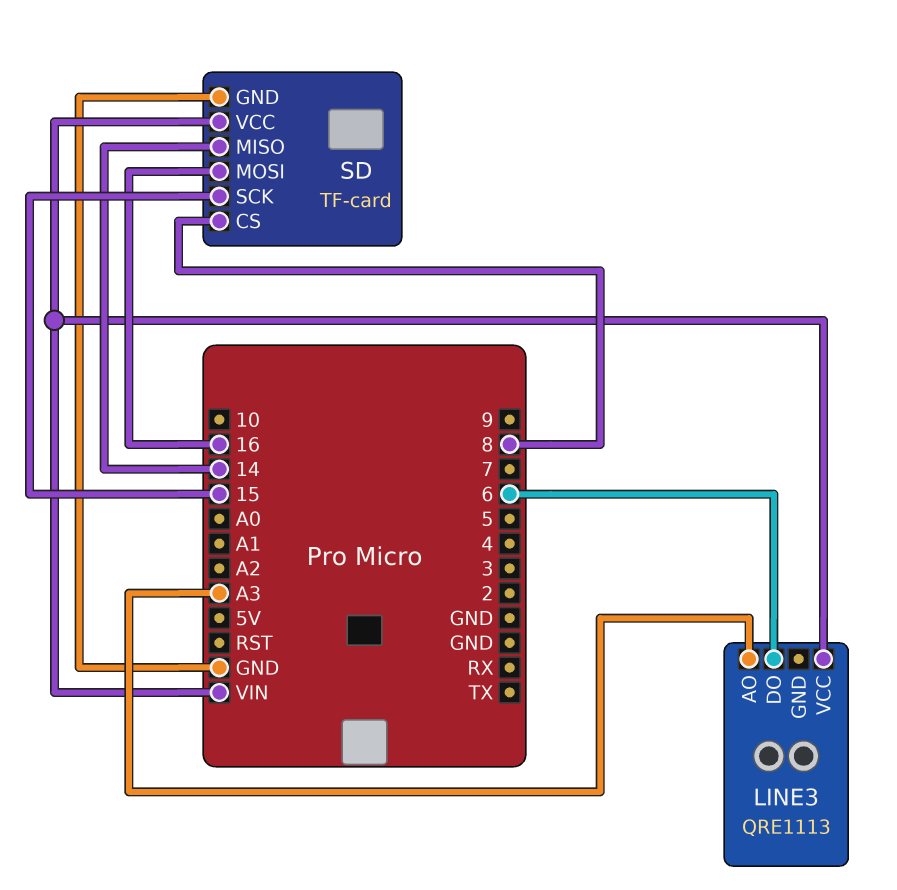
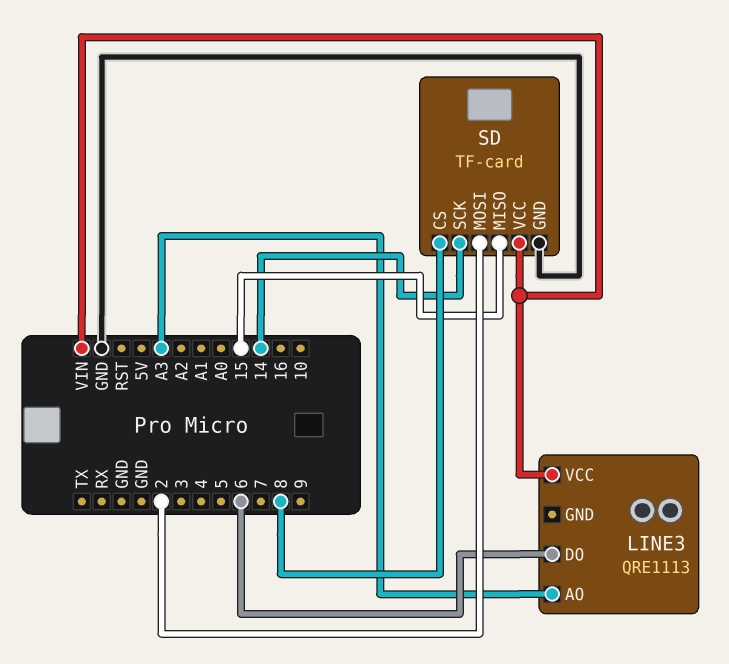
SD pin MISO: 14 -> 15
SD pin MOSI: 16 -> 2
SD pin SCK: 15 -> 14

